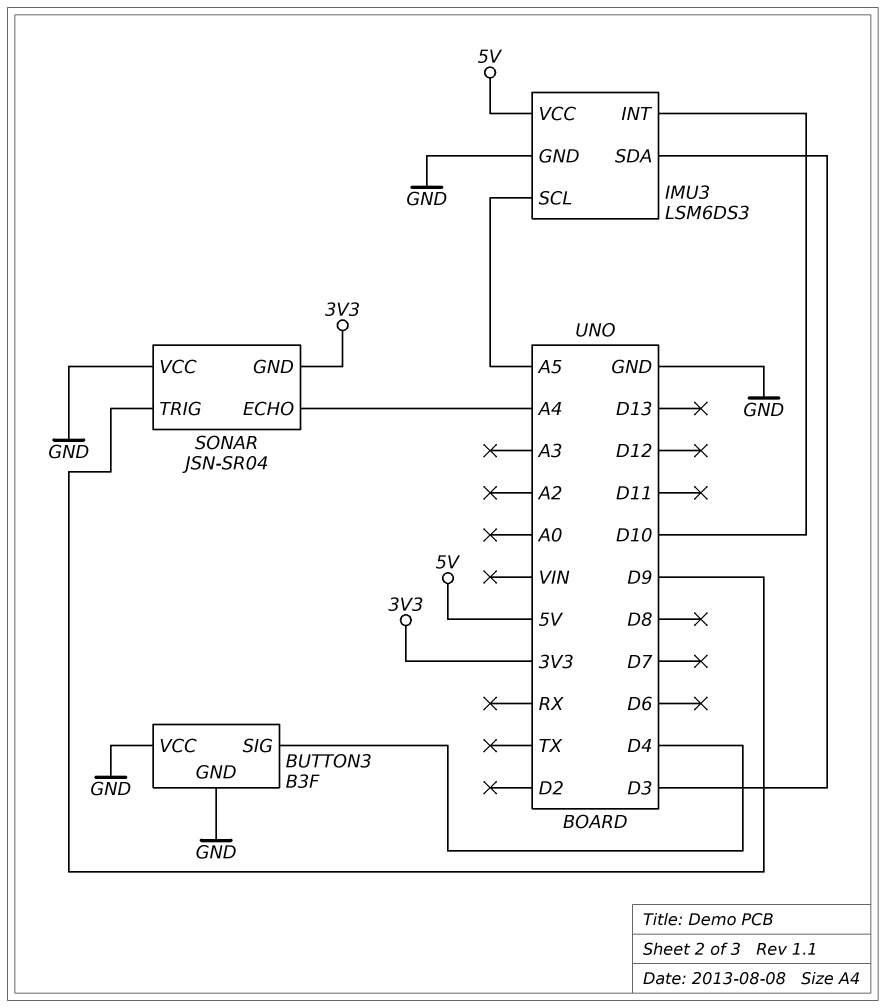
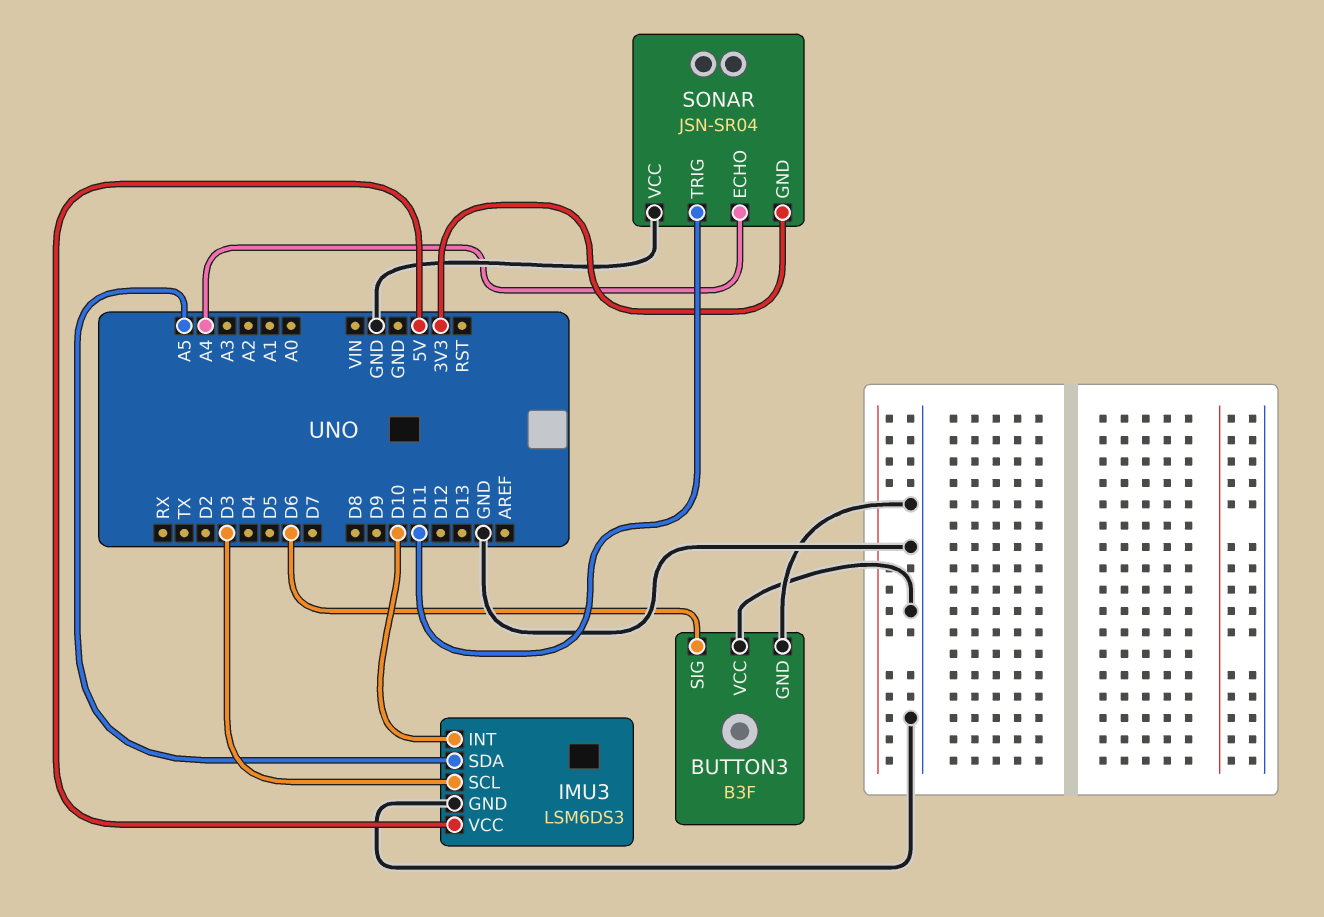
BUTTON3 pin SIG: D4 -> D6
IMU3 pin SCL: A5 -> D3
IMU3 pin SDA: D3 -> A5
SONAR pin TRIG: D9 -> D11

